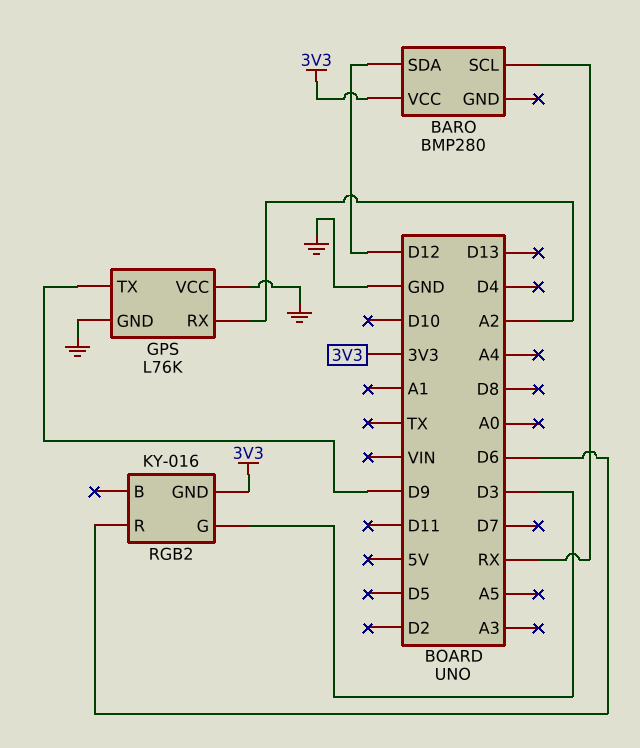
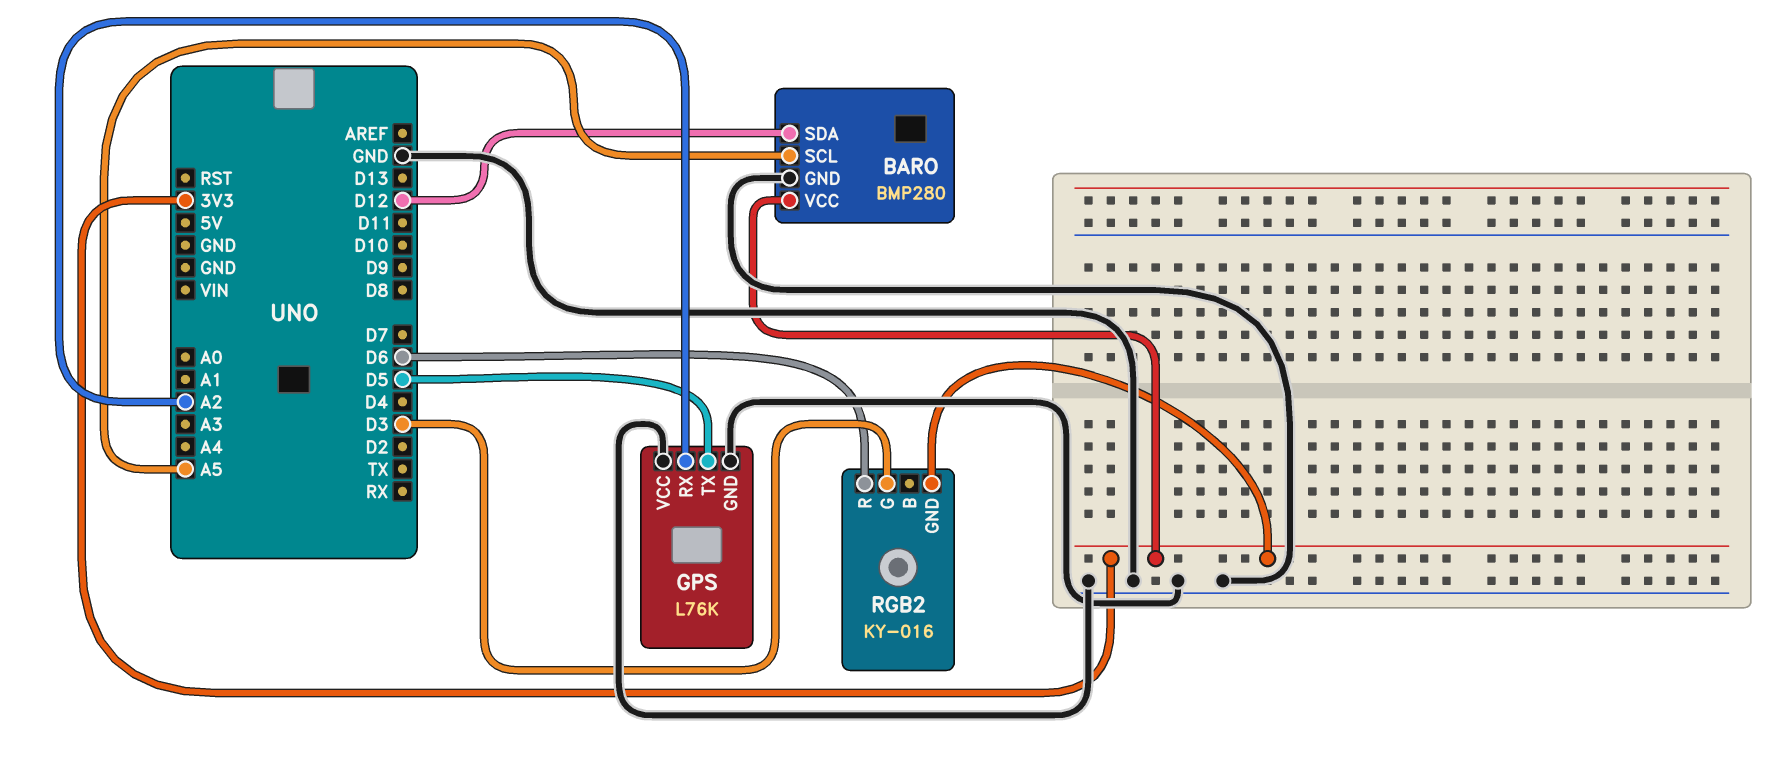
BARO pin GND: none -> GND
BARO pin SCL: RX -> A5
GPS pin TX: D9 -> D5

